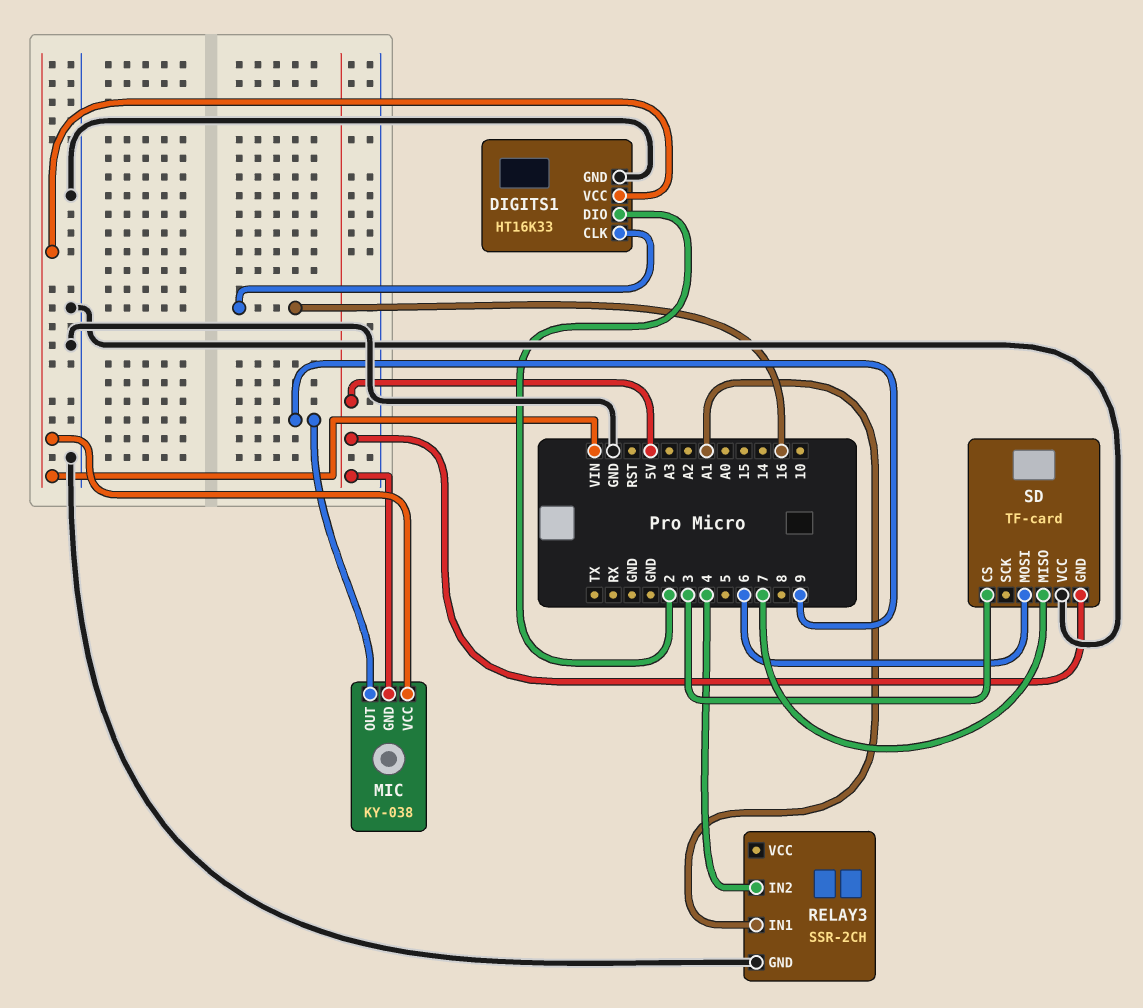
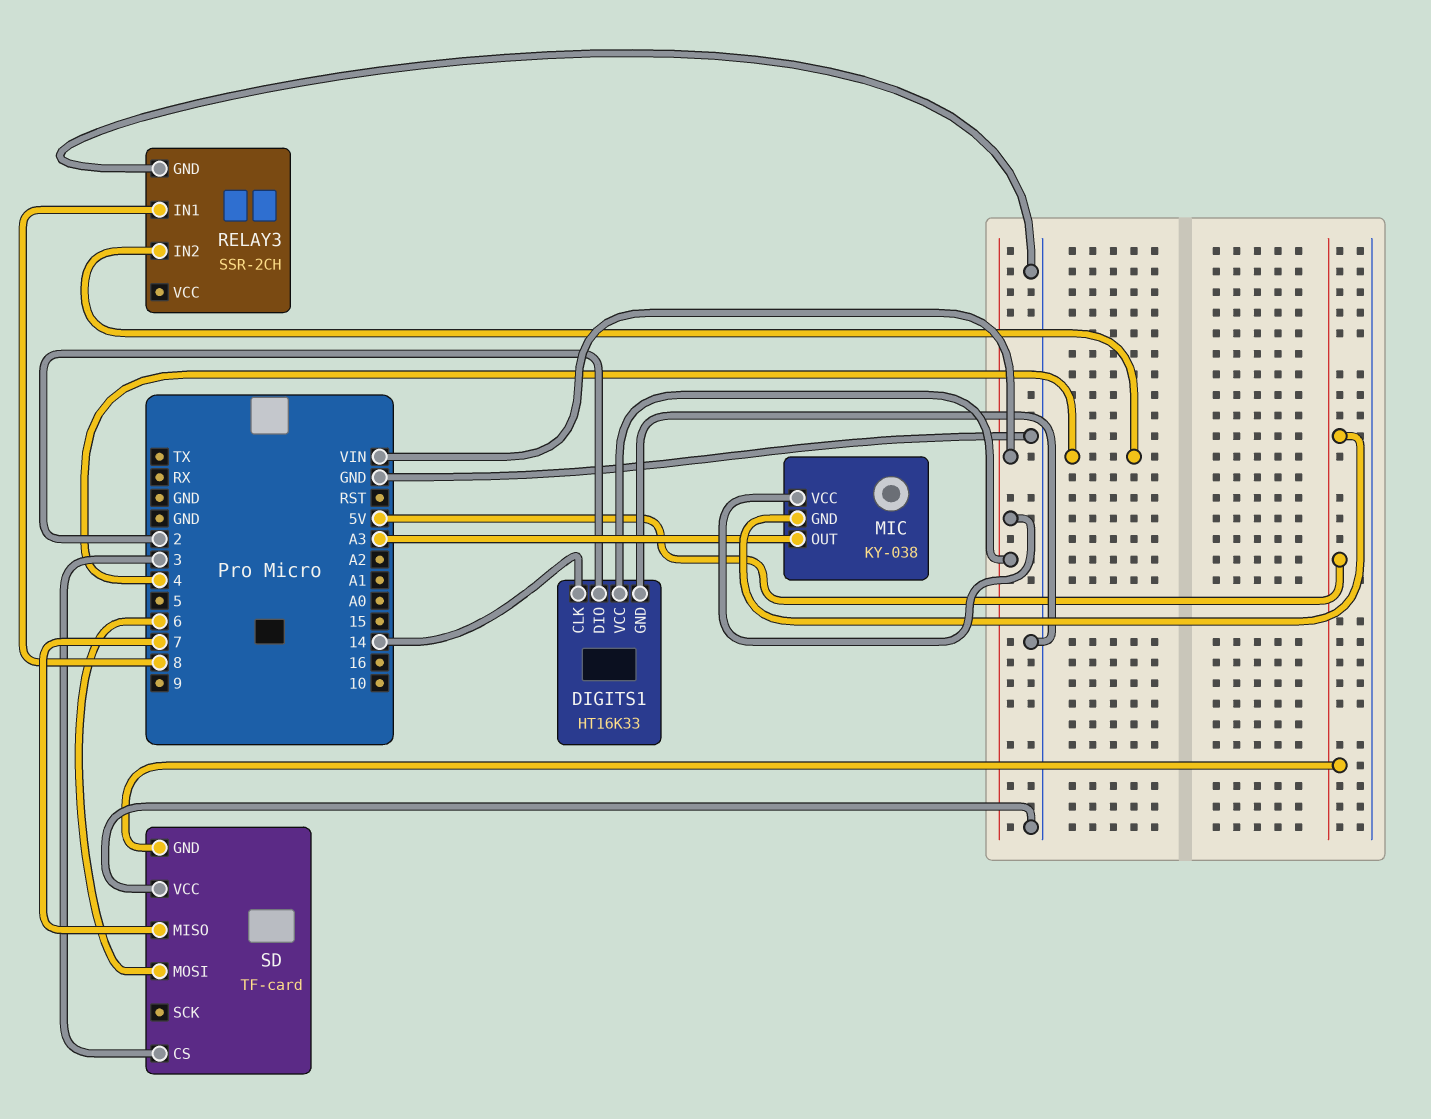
DIGITS1 pin CLK: 16 -> 14
MIC pin OUT: 9 -> A3
RELAY3 pin IN1: A1 -> 8

